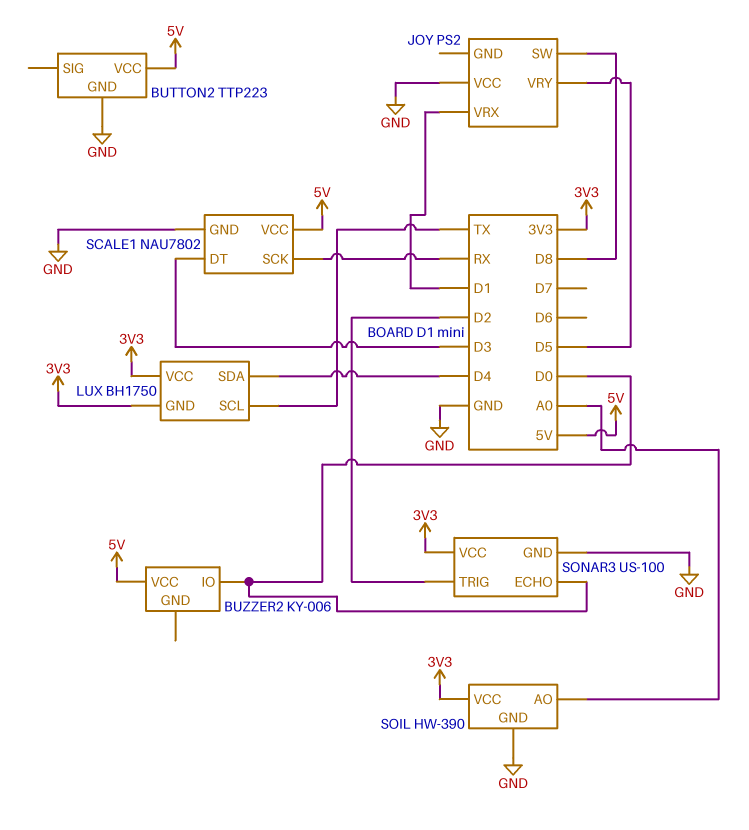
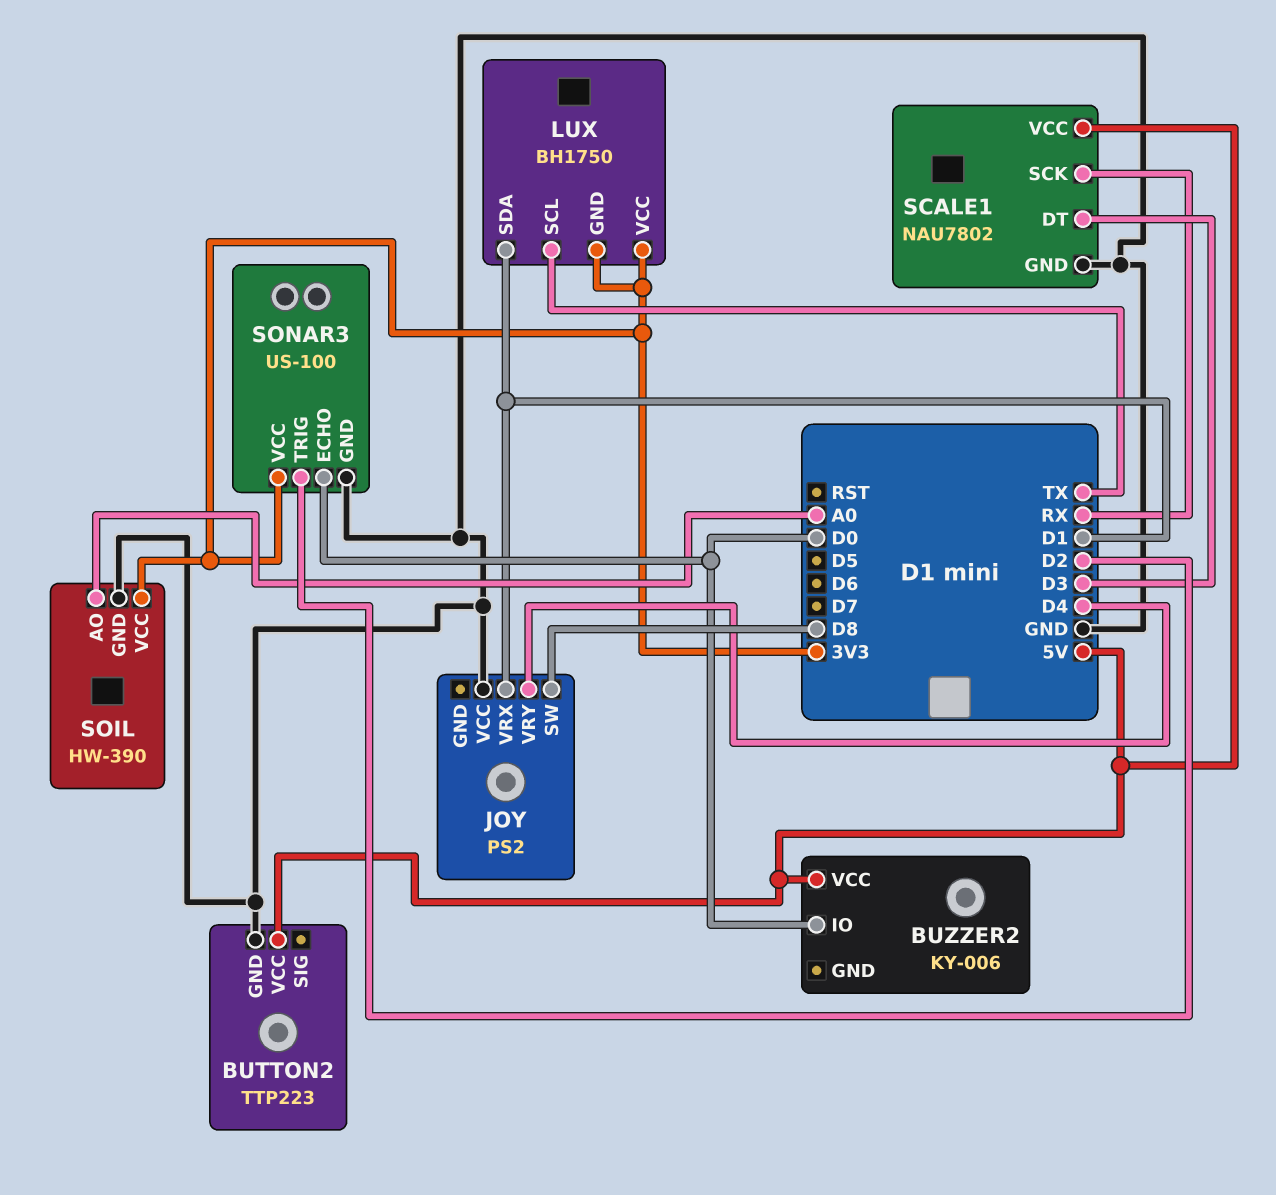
JOY pin VRY: D5 -> D4
LUX pin SDA: D4 -> D1

